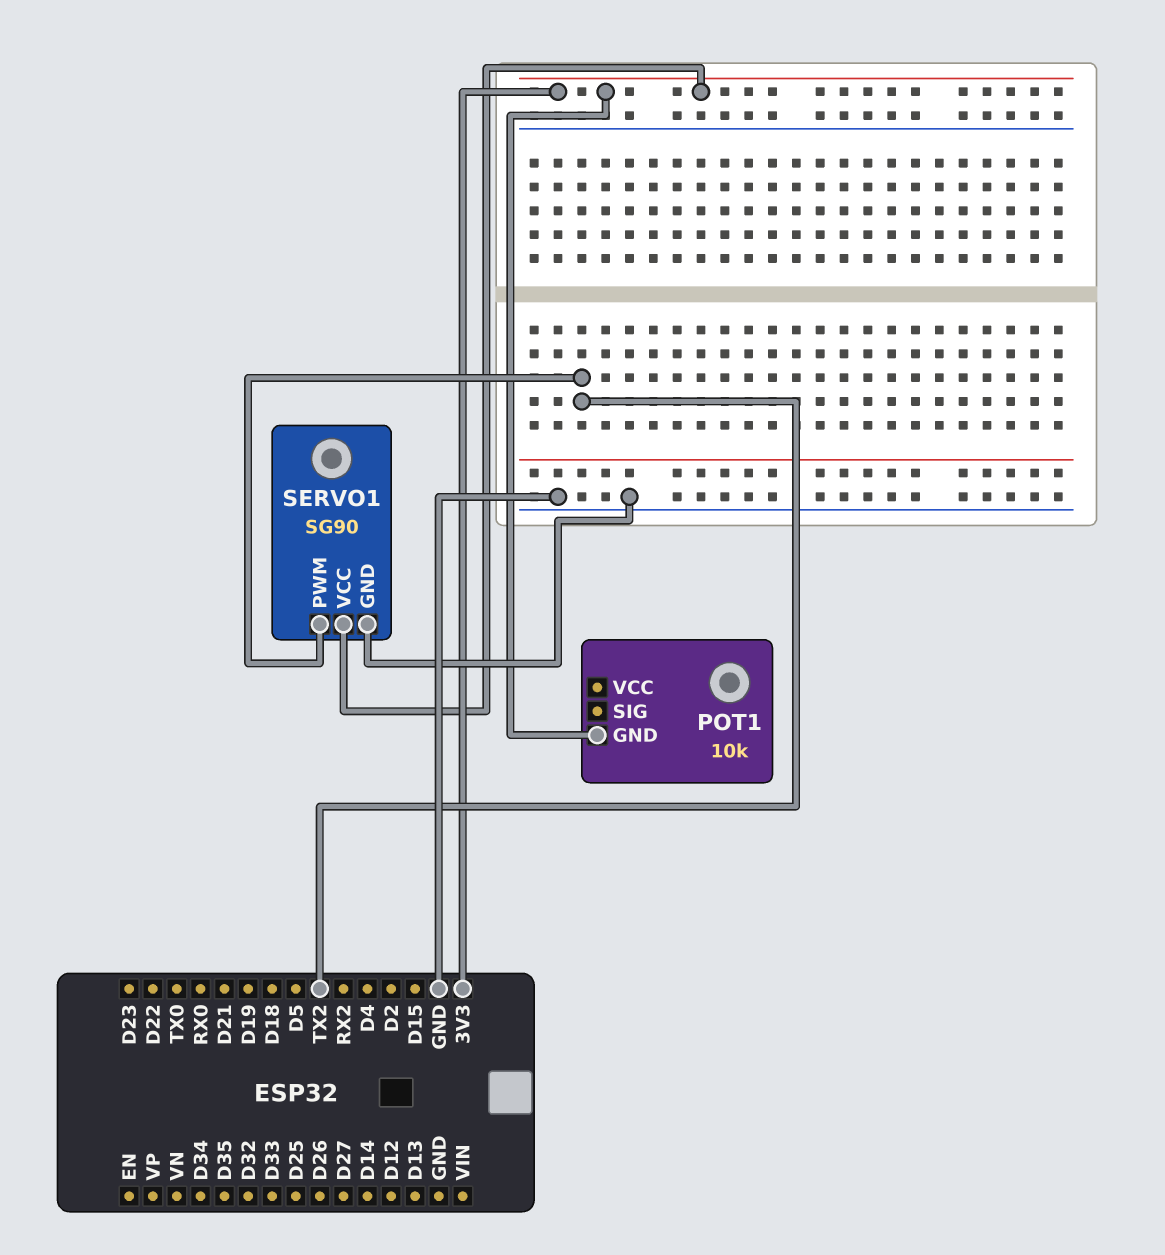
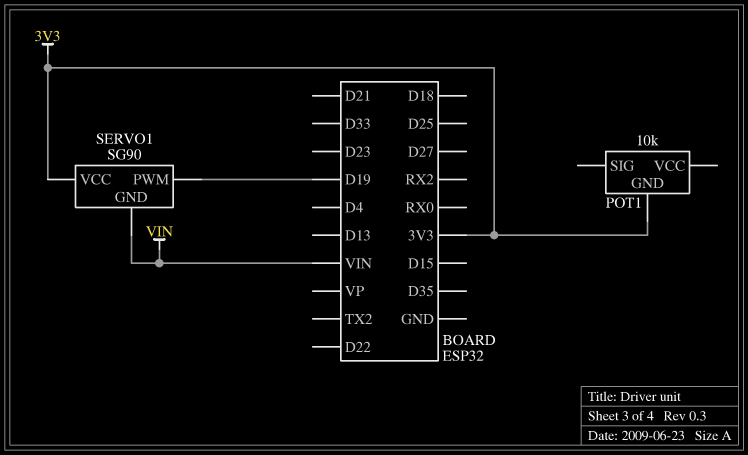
SERVO1 pin GND: GND -> VIN
SERVO1 pin PWM: TX2 -> D19

